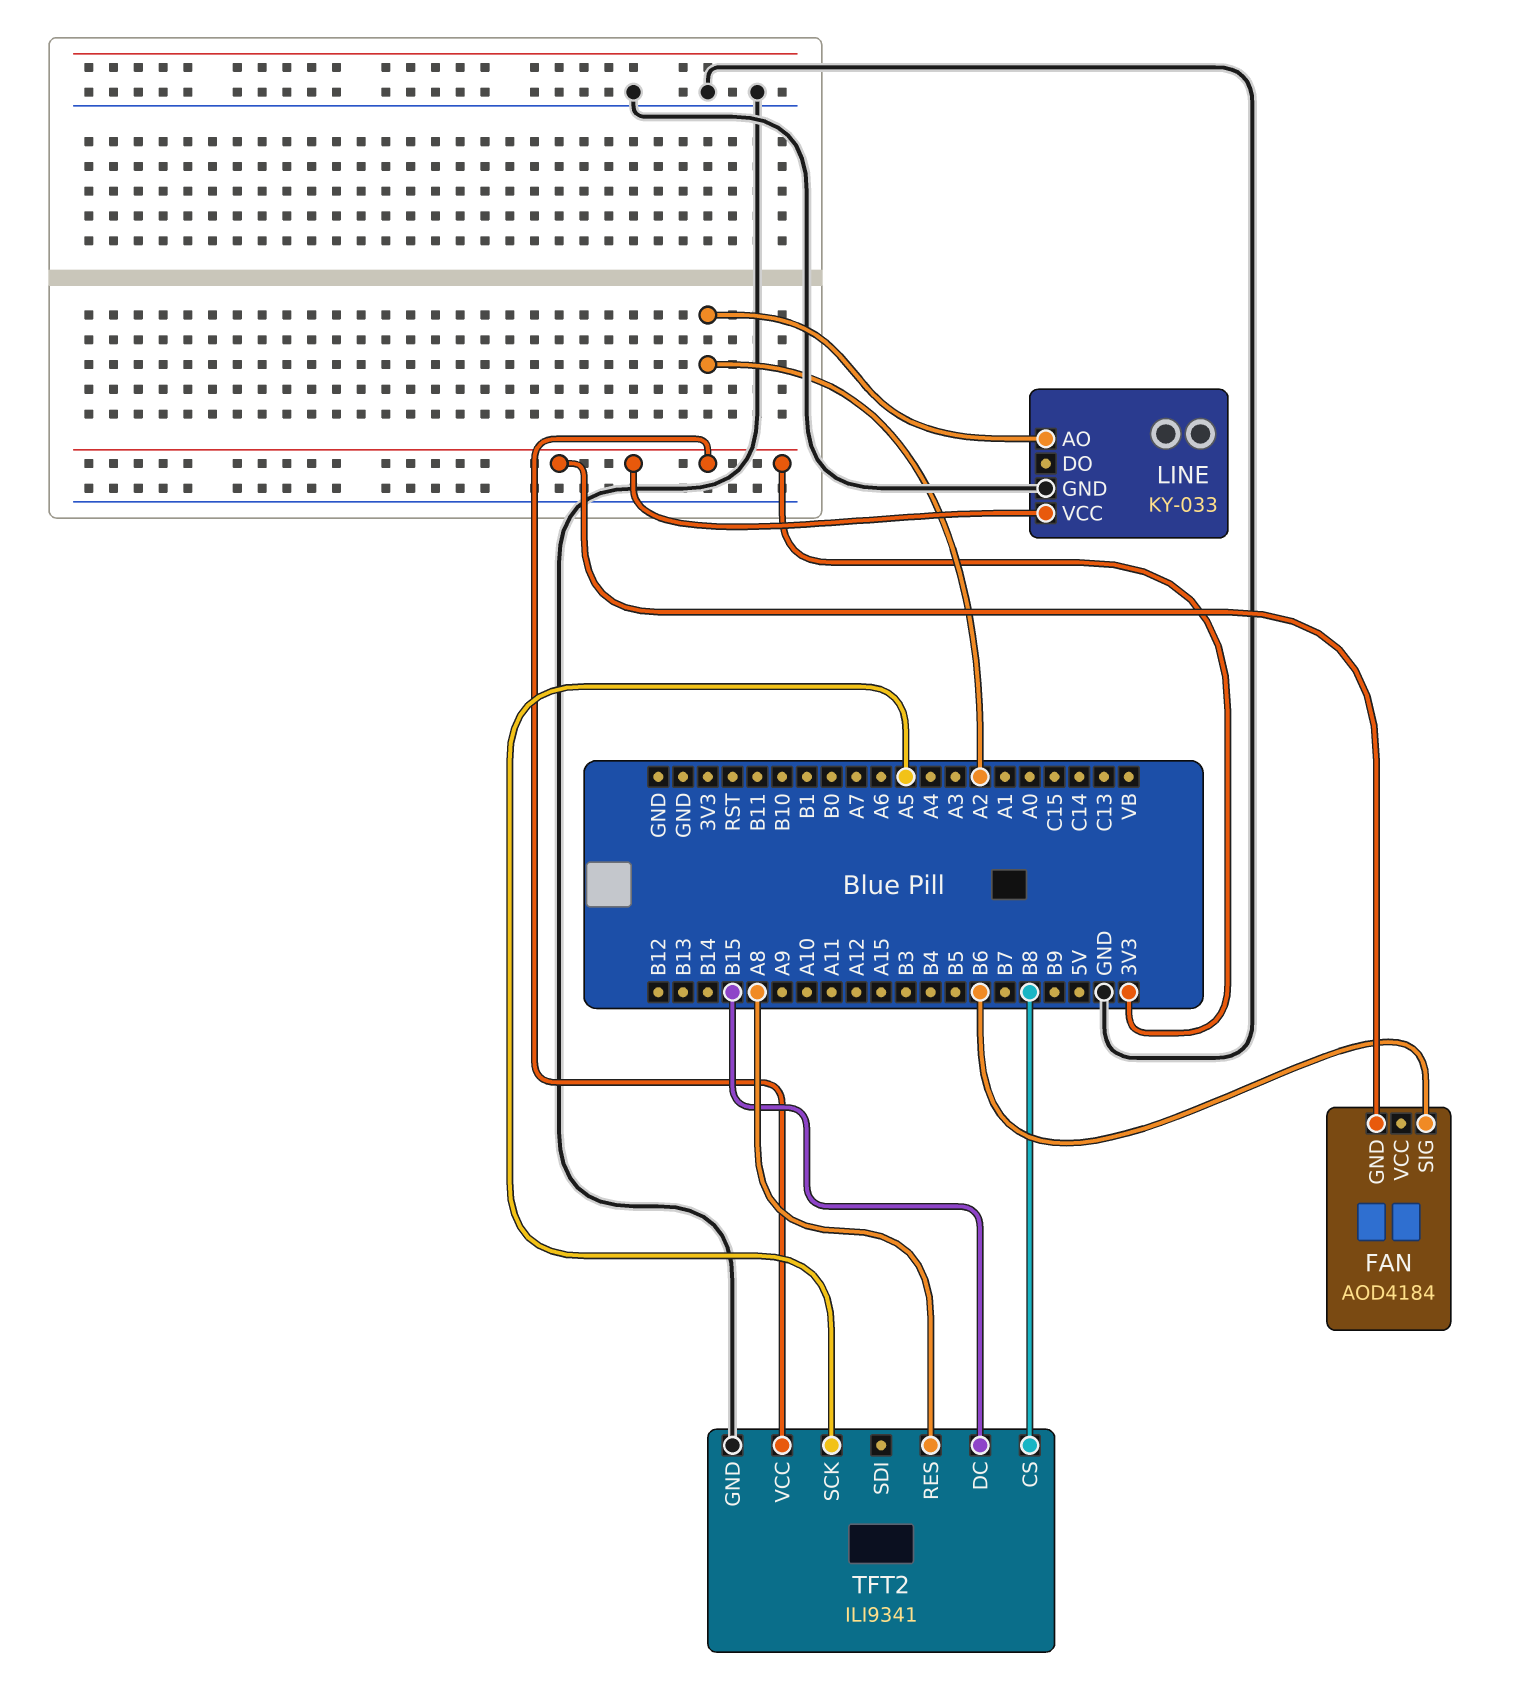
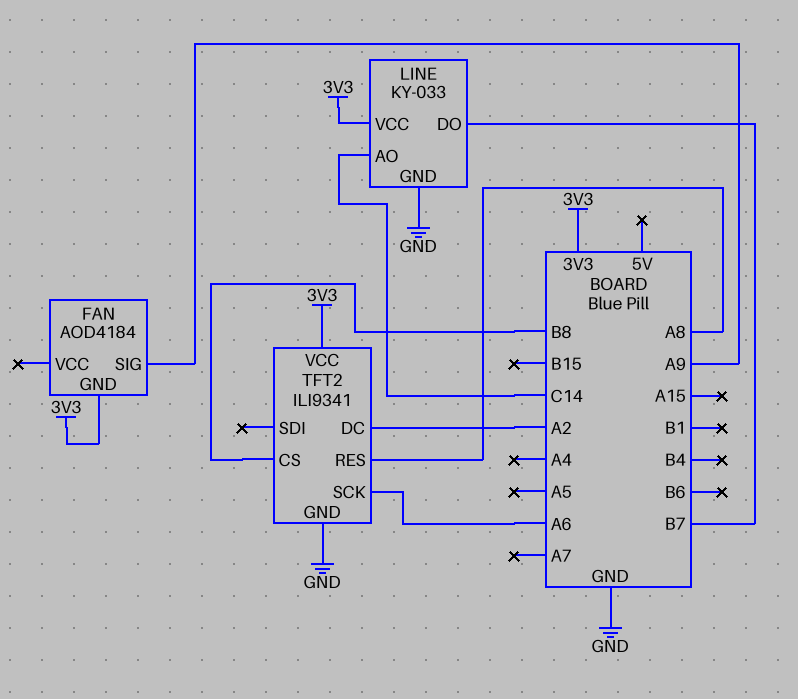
FAN pin SIG: B6 -> A9
LINE pin AO: A2 -> C14
LINE pin DO: none -> B7
TFT2 pin DC: B15 -> A2
TFT2 pin SCK: A5 -> A6

